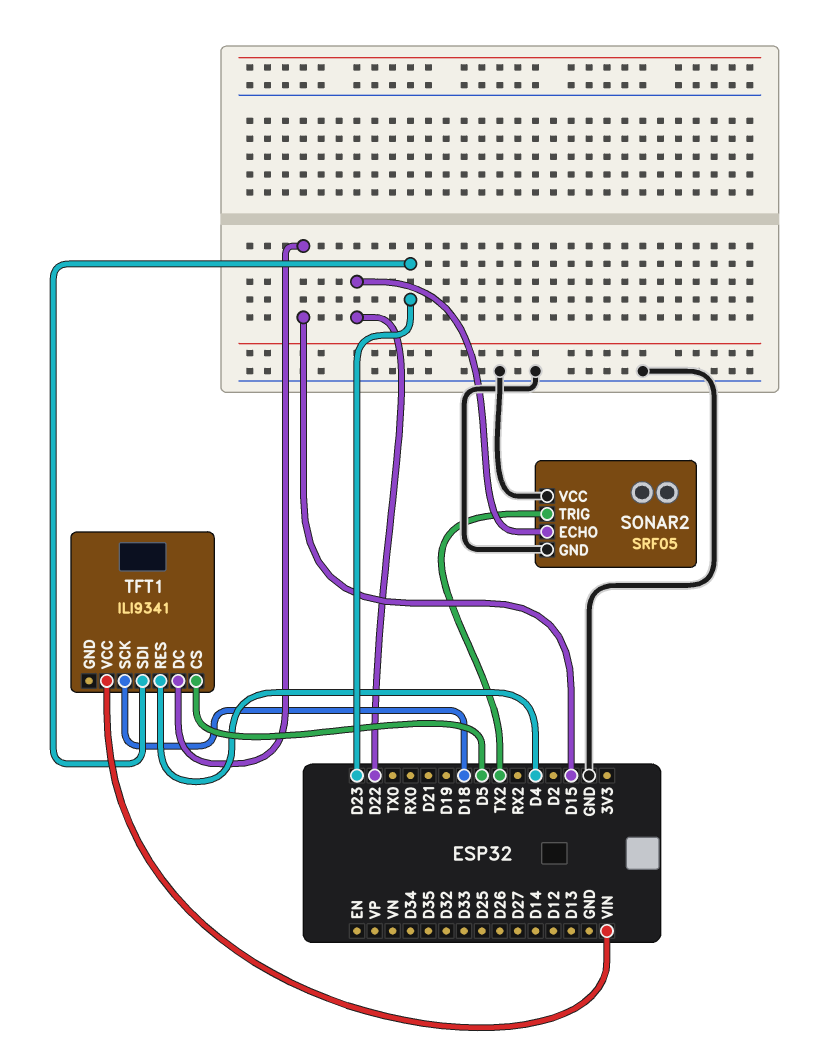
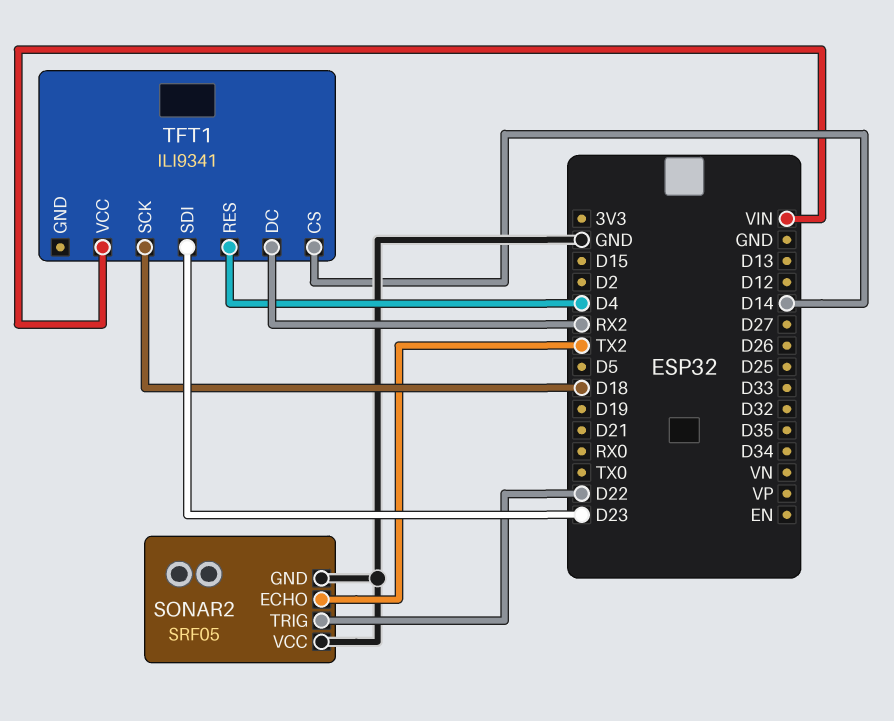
SONAR2 pin ECHO: D22 -> TX2
SONAR2 pin TRIG: TX2 -> D22
TFT1 pin CS: D5 -> D14
TFT1 pin DC: D15 -> RX2

